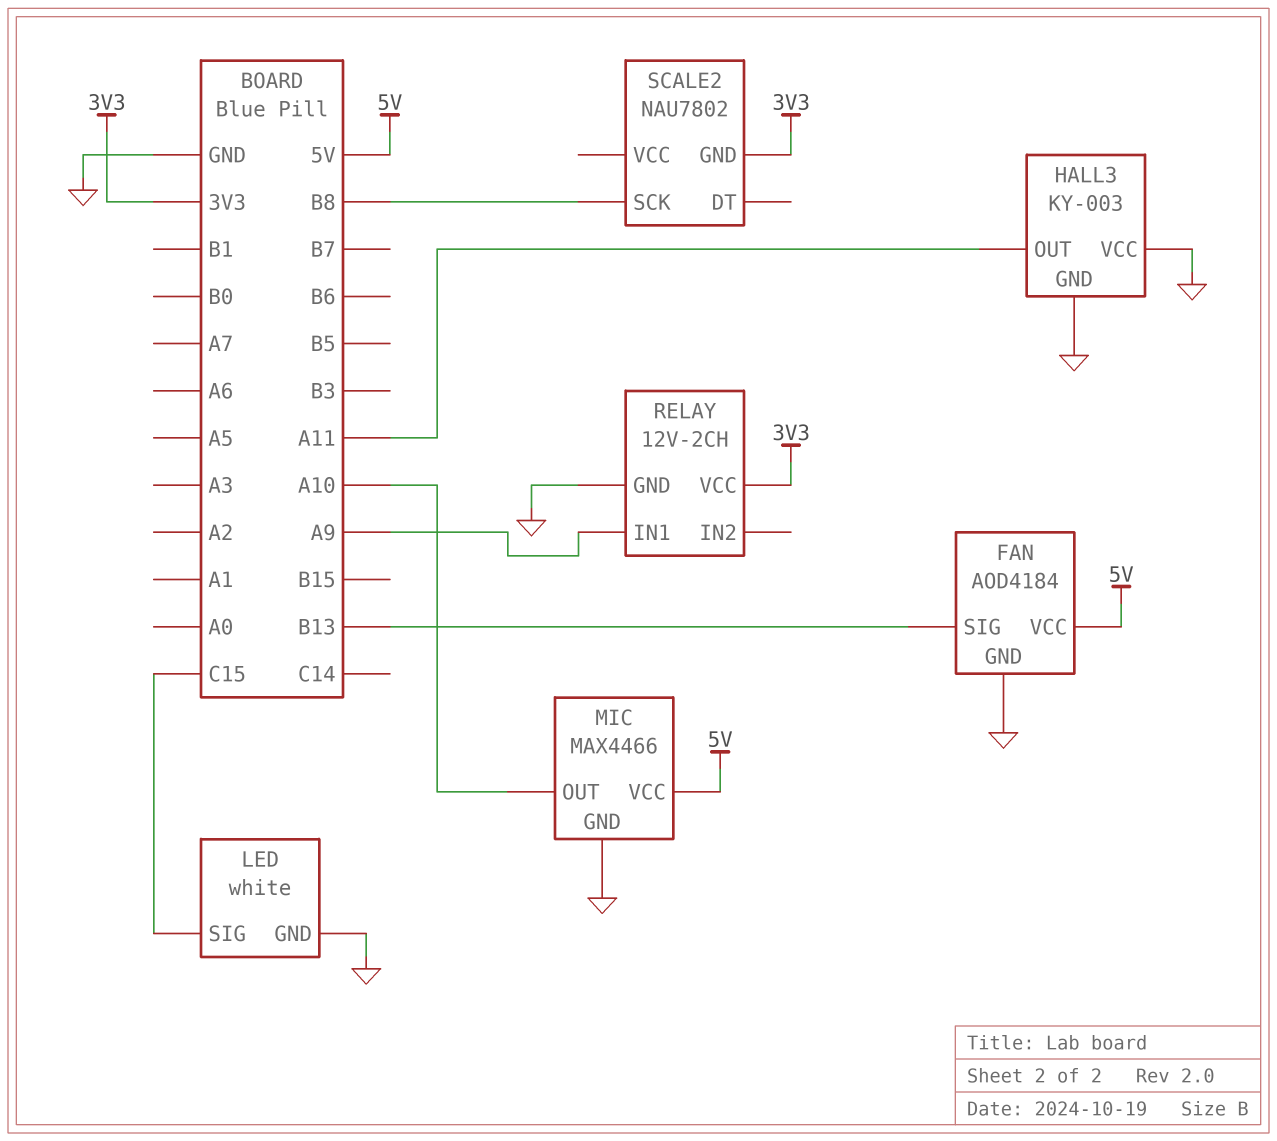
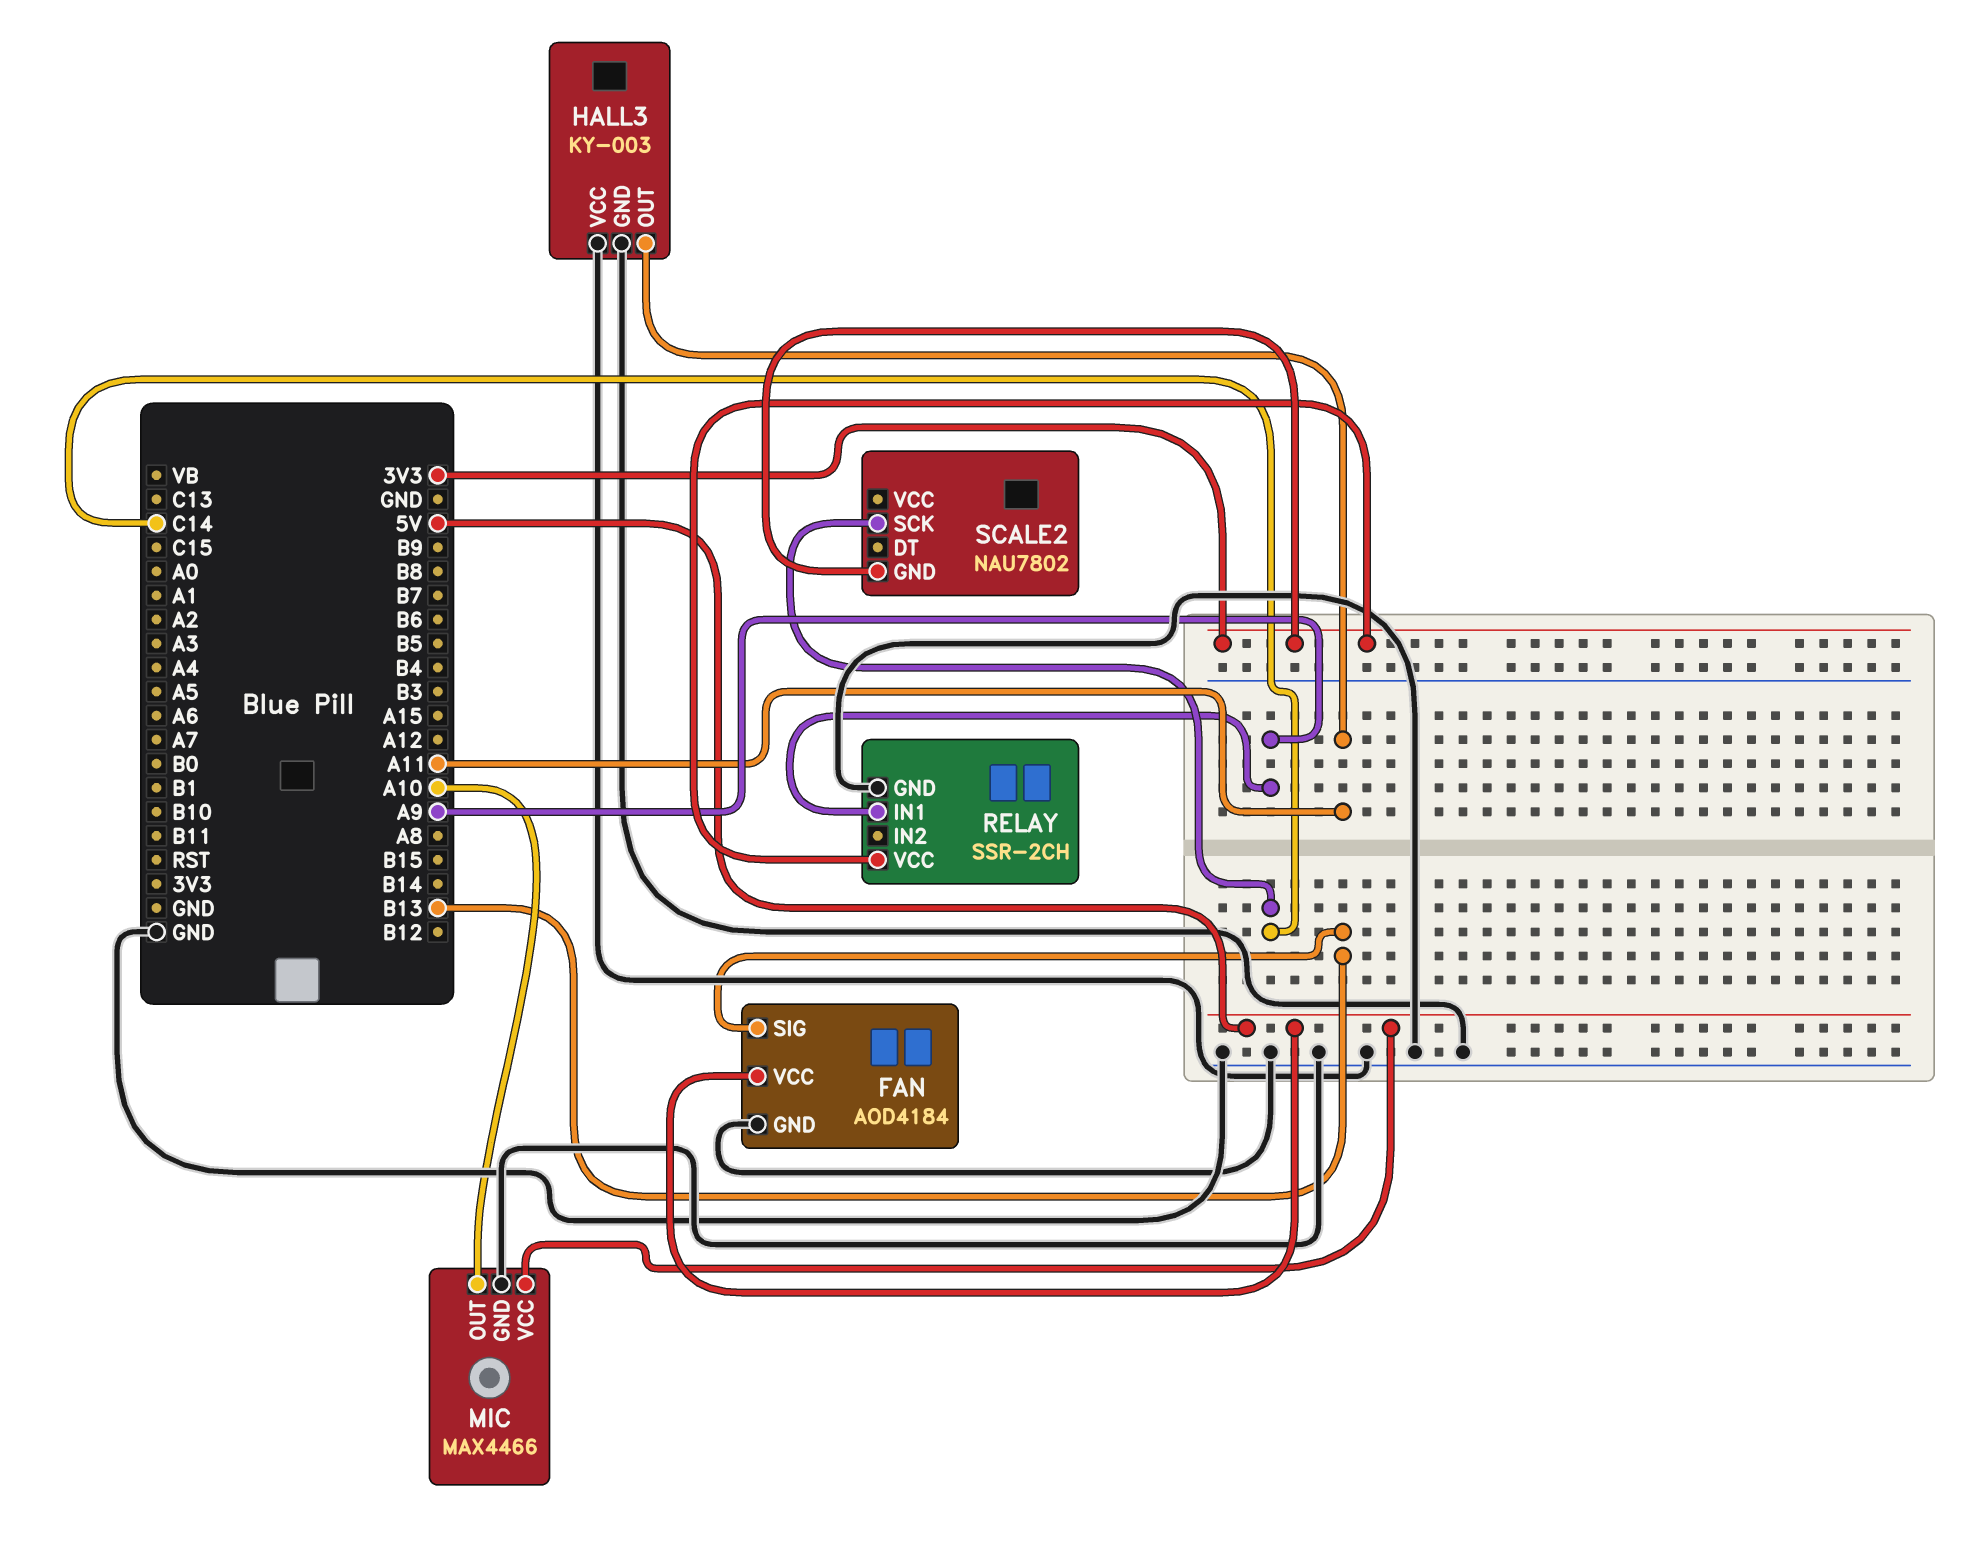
LED: white -> none
LED pin GND: GND -> none
LED pin SIG: C15 -> none
RELAY: 12V-2CH -> SSR-2CH
SCALE2 pin SCK: B8 -> C14

